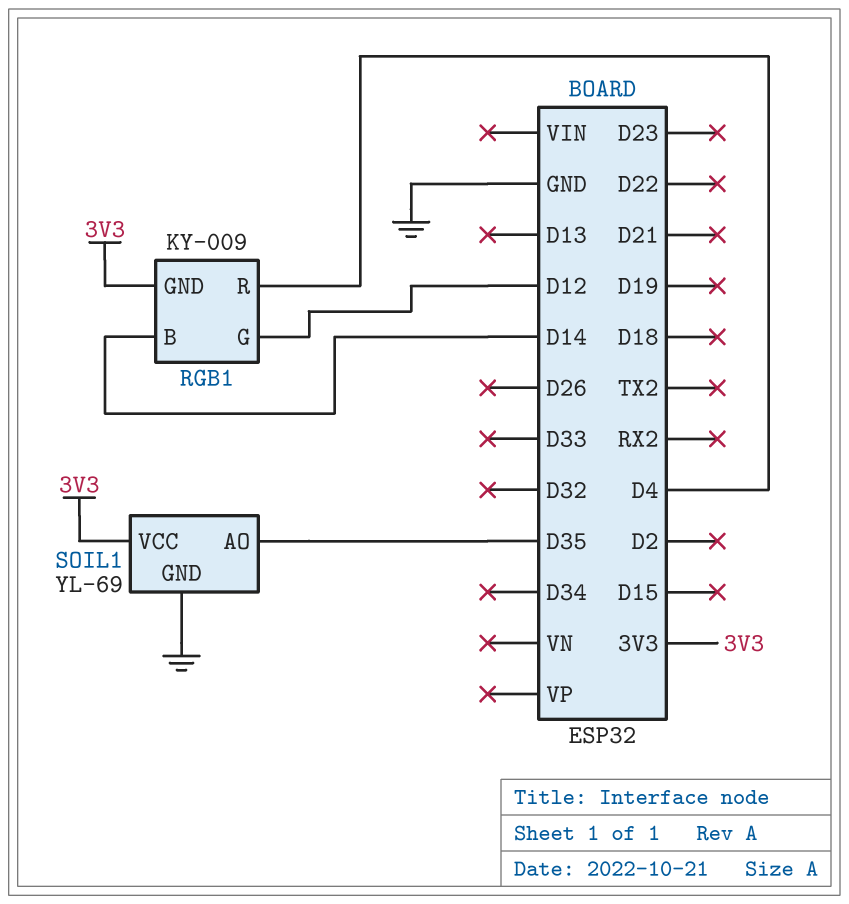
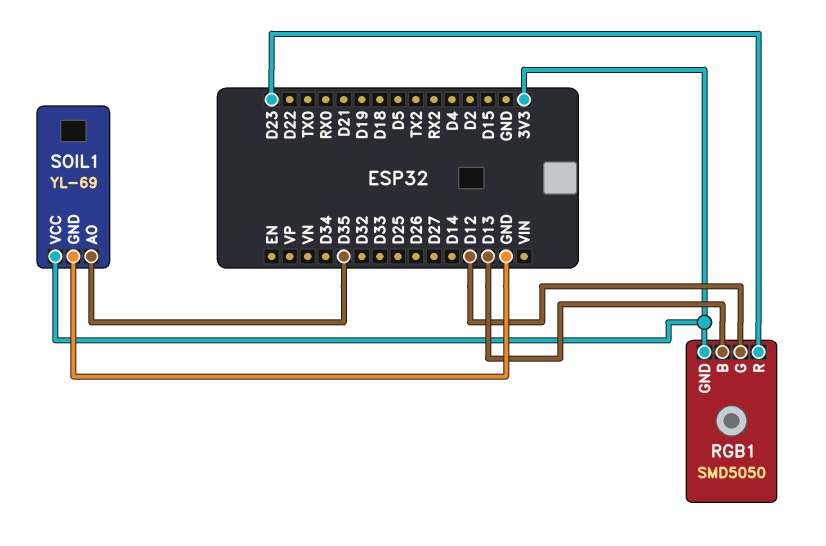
RGB1: KY-009 -> SMD5050
RGB1 pin B: D14 -> D13
RGB1 pin R: D4 -> D23

